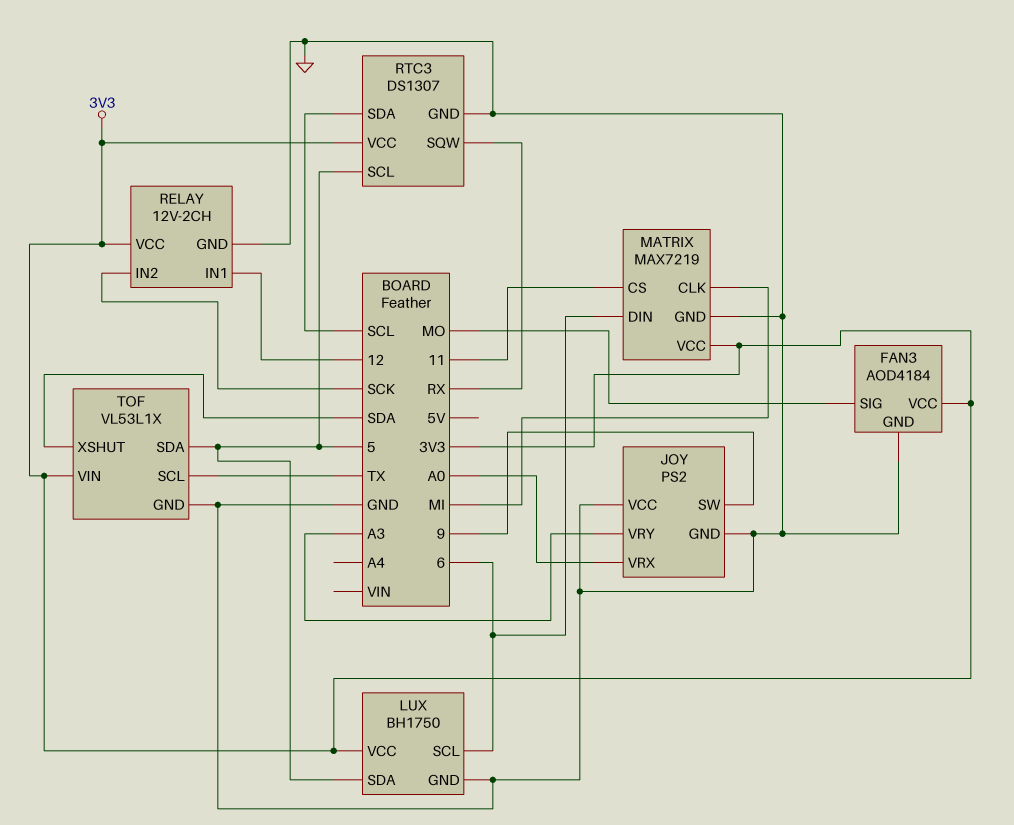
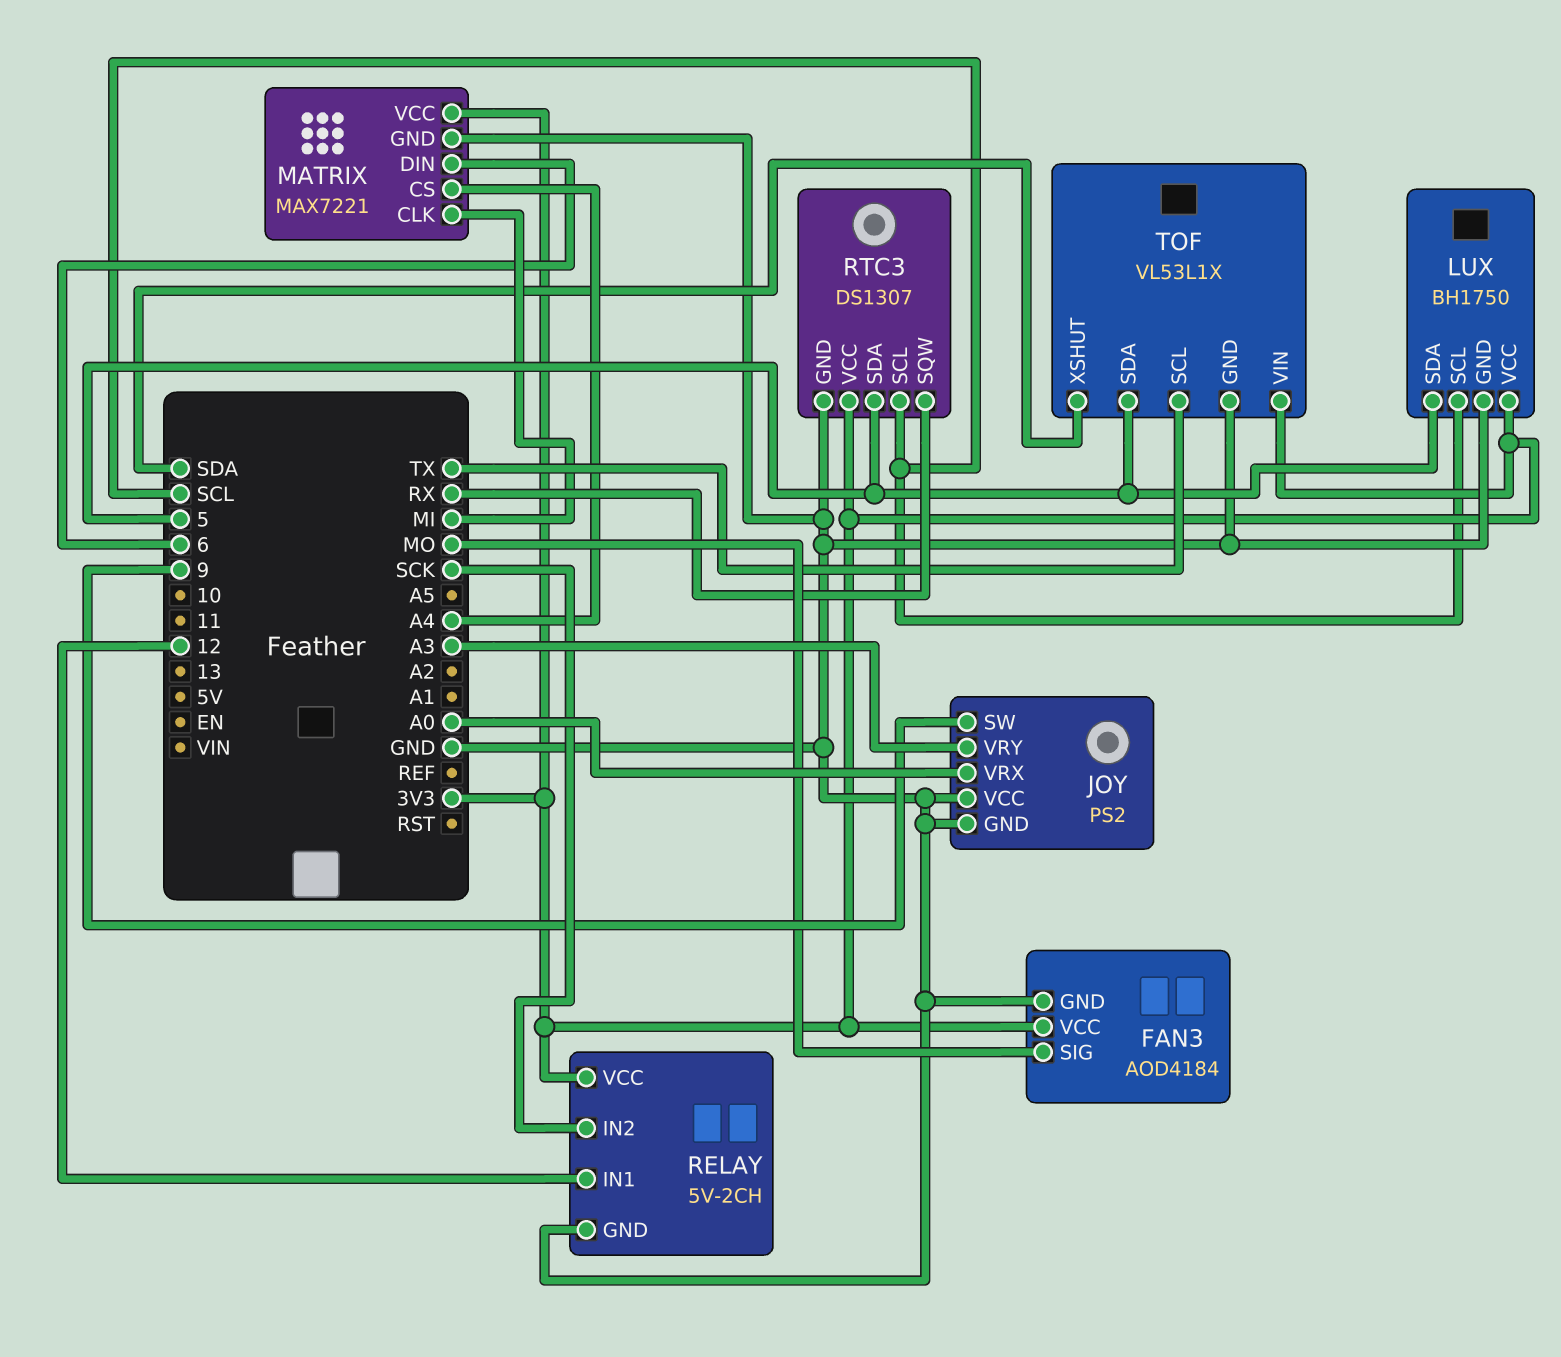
LUX pin SCL: 6 -> SCL
MATRIX: MAX7219 -> MAX7221
MATRIX pin CS: 11 -> A4
RELAY: 12V-2CH -> 5V-2CH
RTC3 pin SCL: 5 -> SCL
RTC3 pin SDA: SCL -> 5

